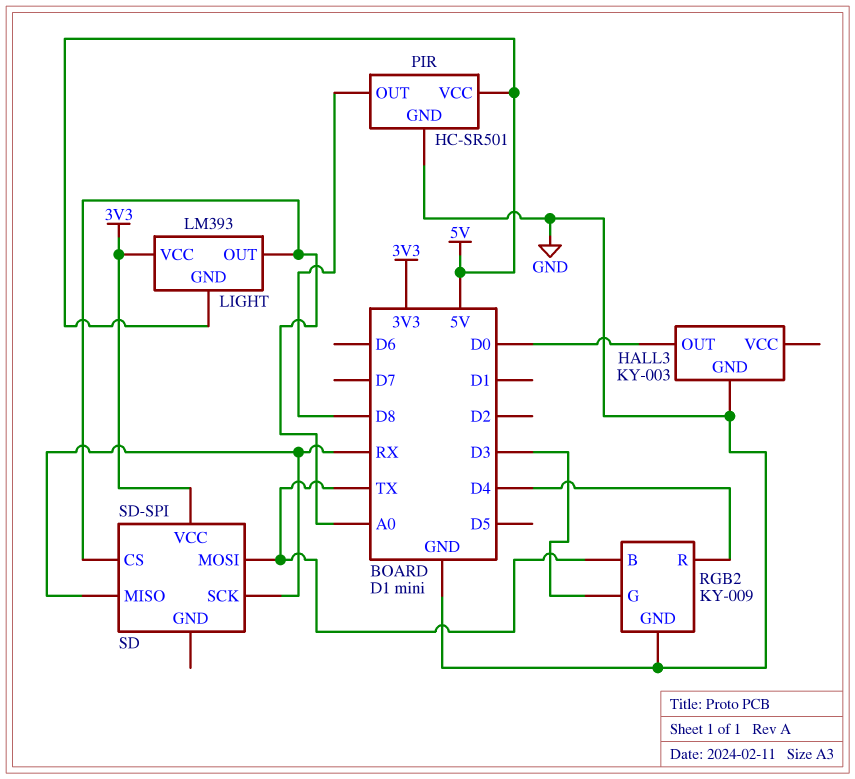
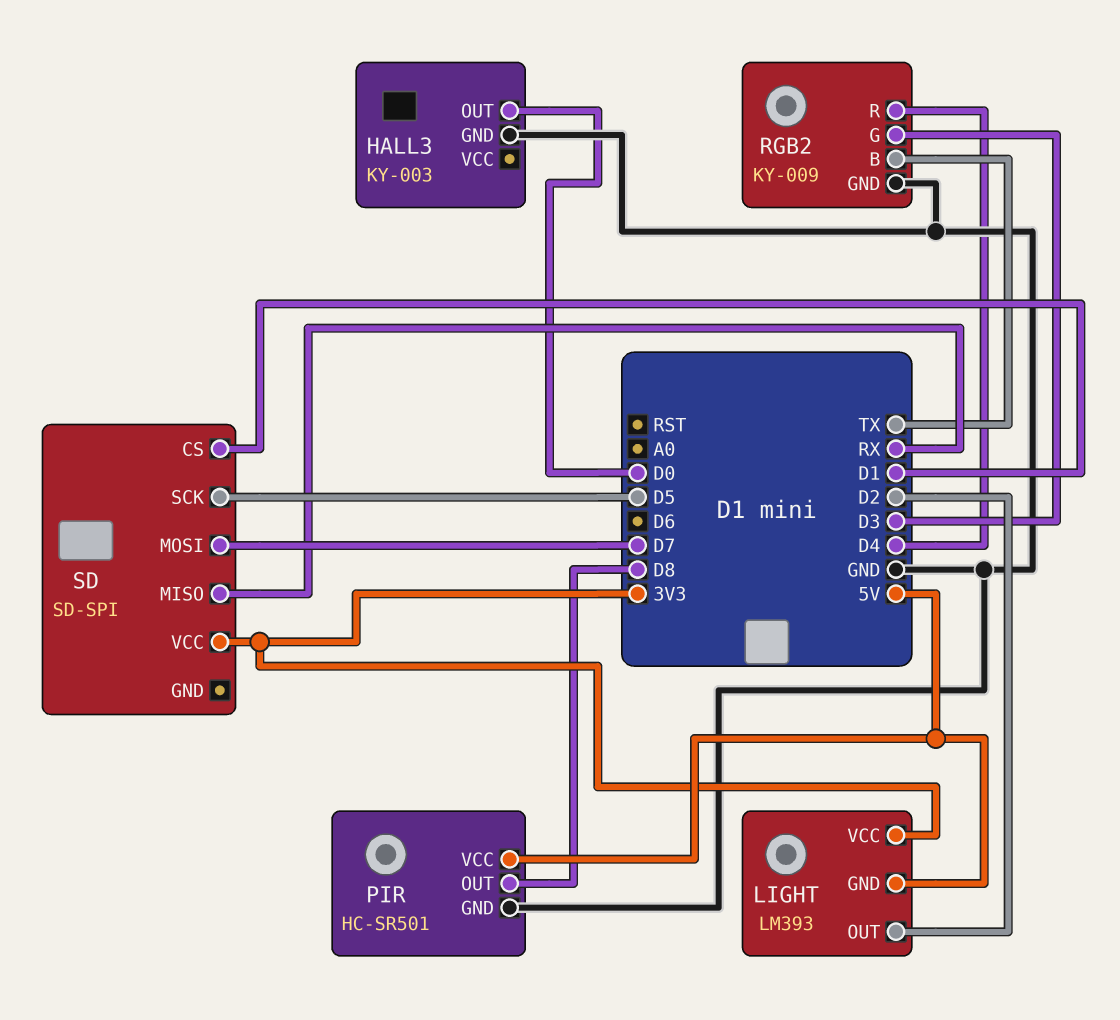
LIGHT pin OUT: A0 -> D2
SD pin CS: A0 -> D1
SD pin MOSI: TX -> D7
SD pin SCK: RX -> D5

